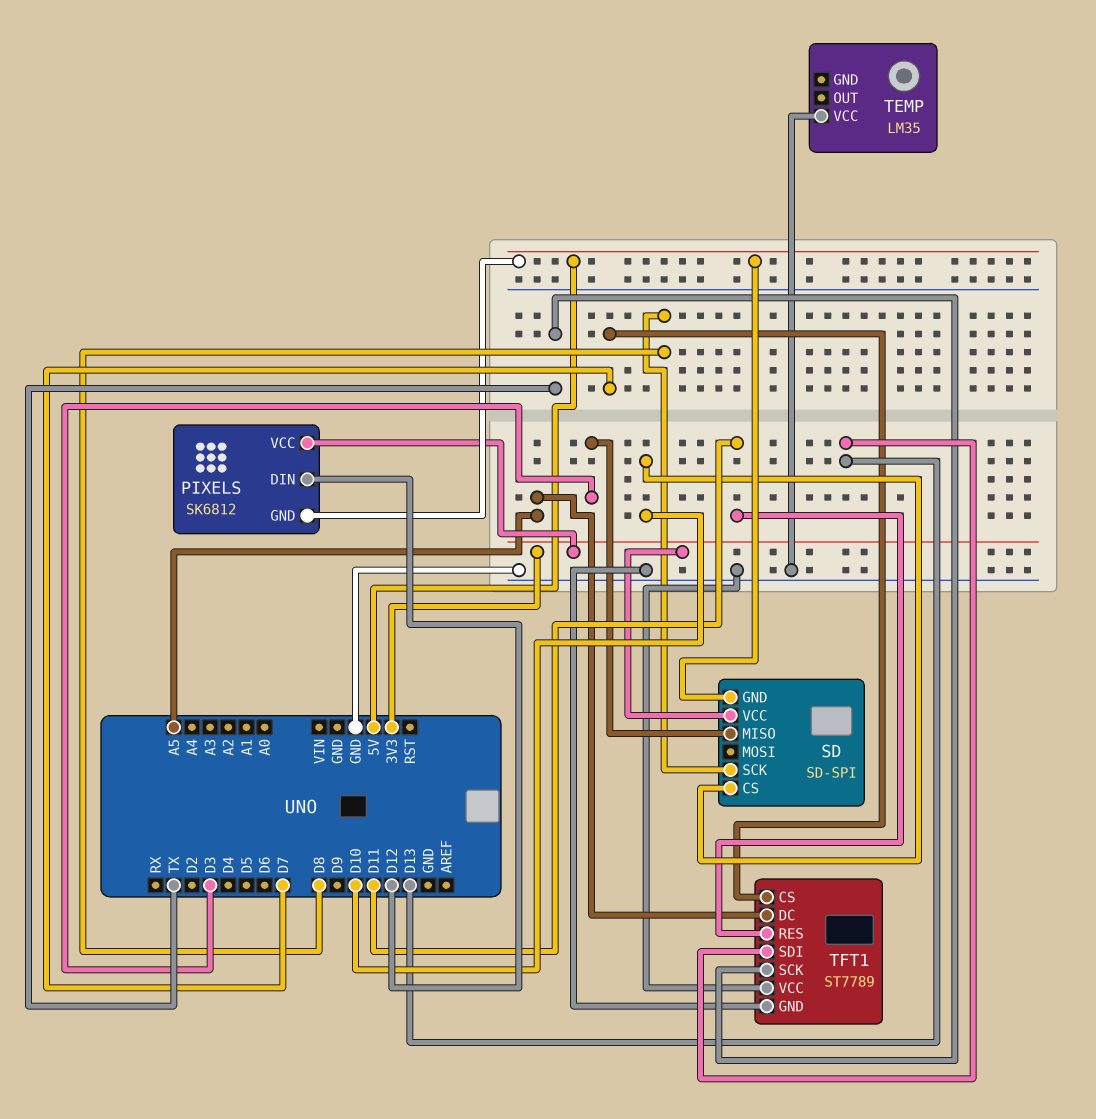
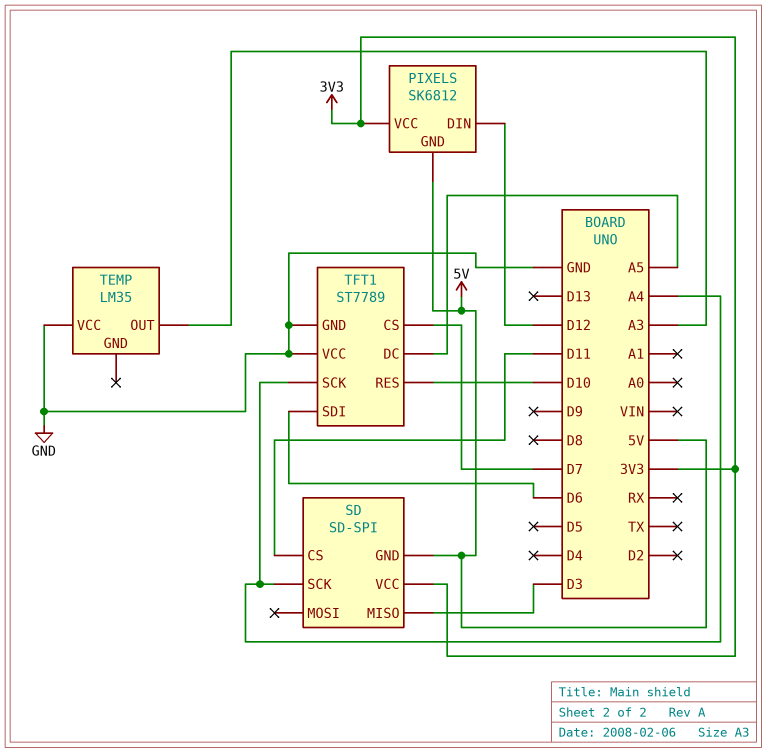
SD pin CS: D10 -> D11
SD pin SCK: D8 -> A4
TEMP pin OUT: none -> A3
TFT1 pin RES: D11 -> D10
TFT1 pin SCK: TX -> A4
TFT1 pin SDI: D13 -> D6

